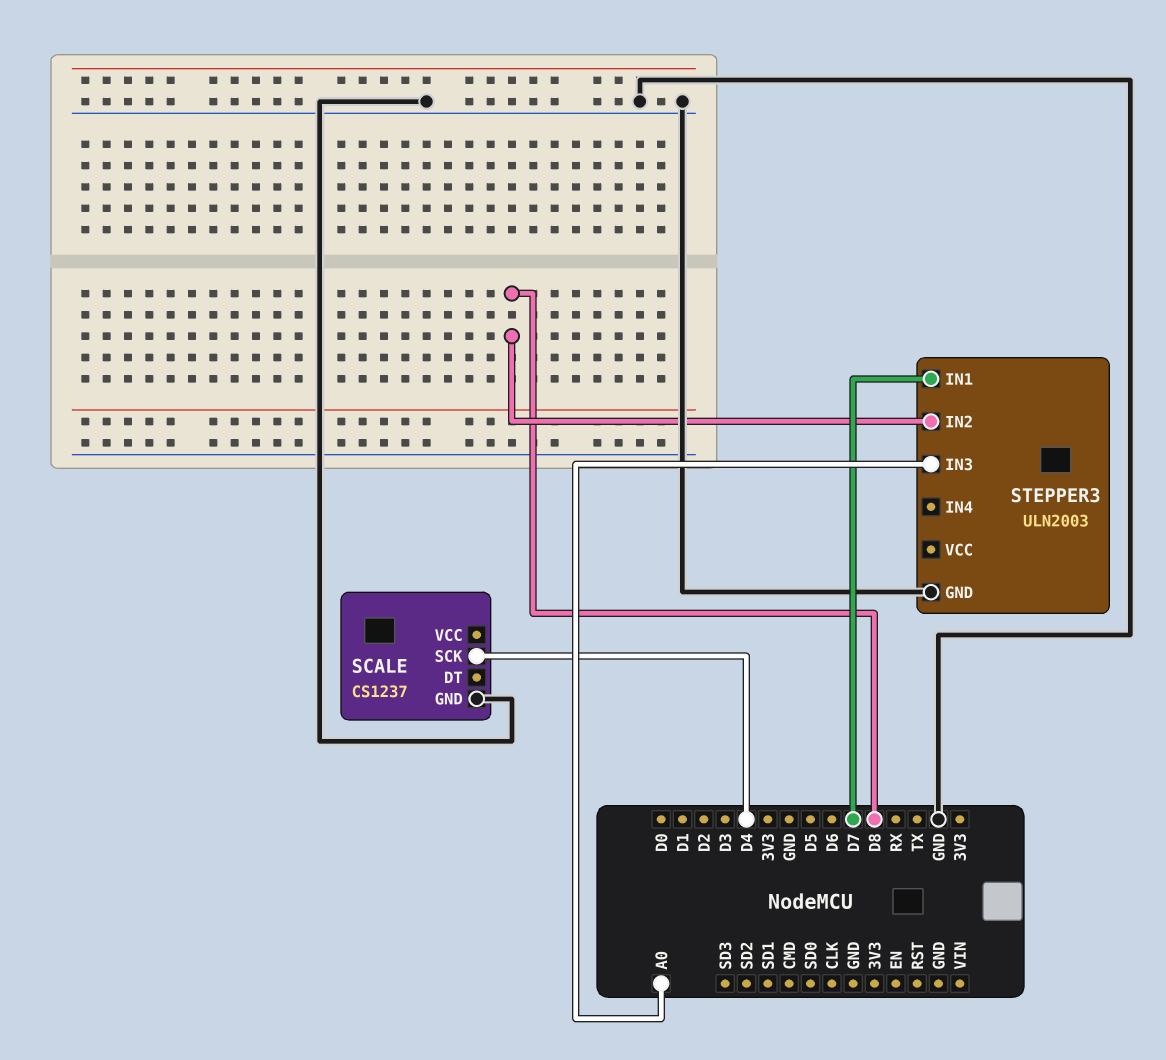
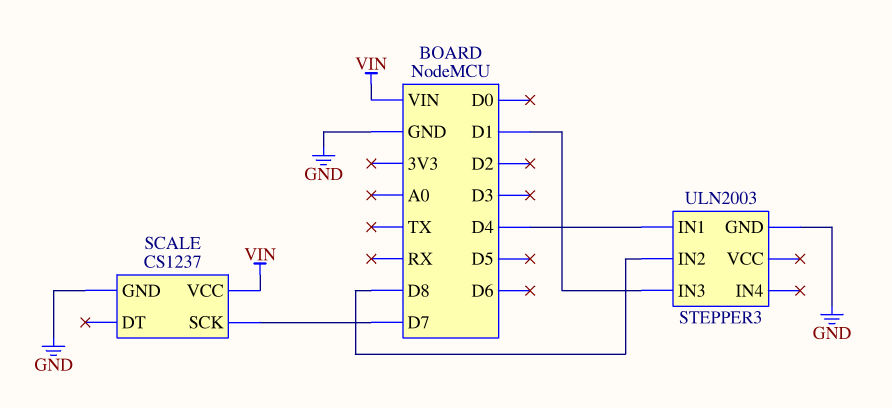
SCALE pin SCK: D4 -> D7
SCALE pin VCC: none -> VIN
STEPPER3 pin IN1: D7 -> D4
STEPPER3 pin IN3: A0 -> D1

